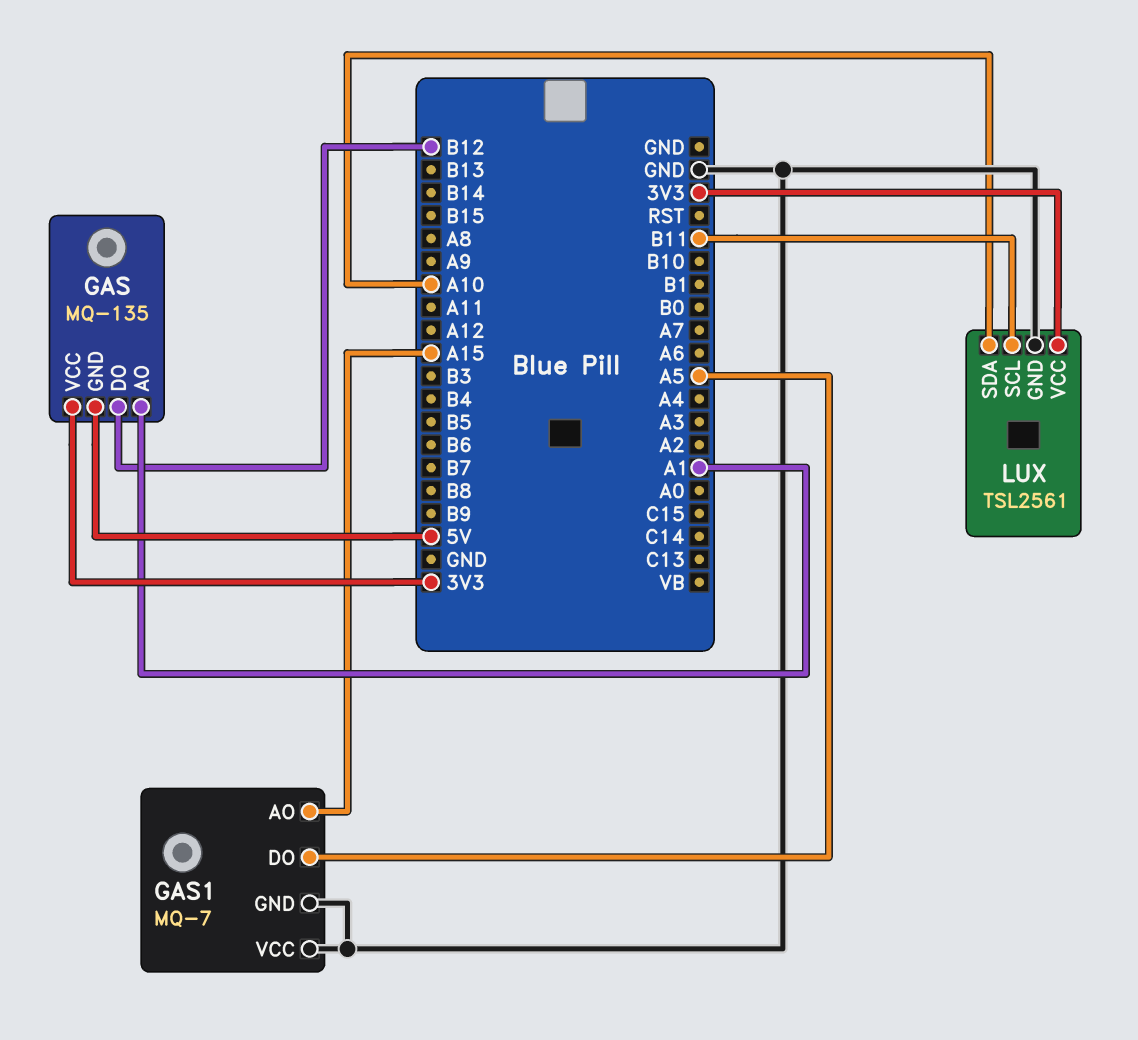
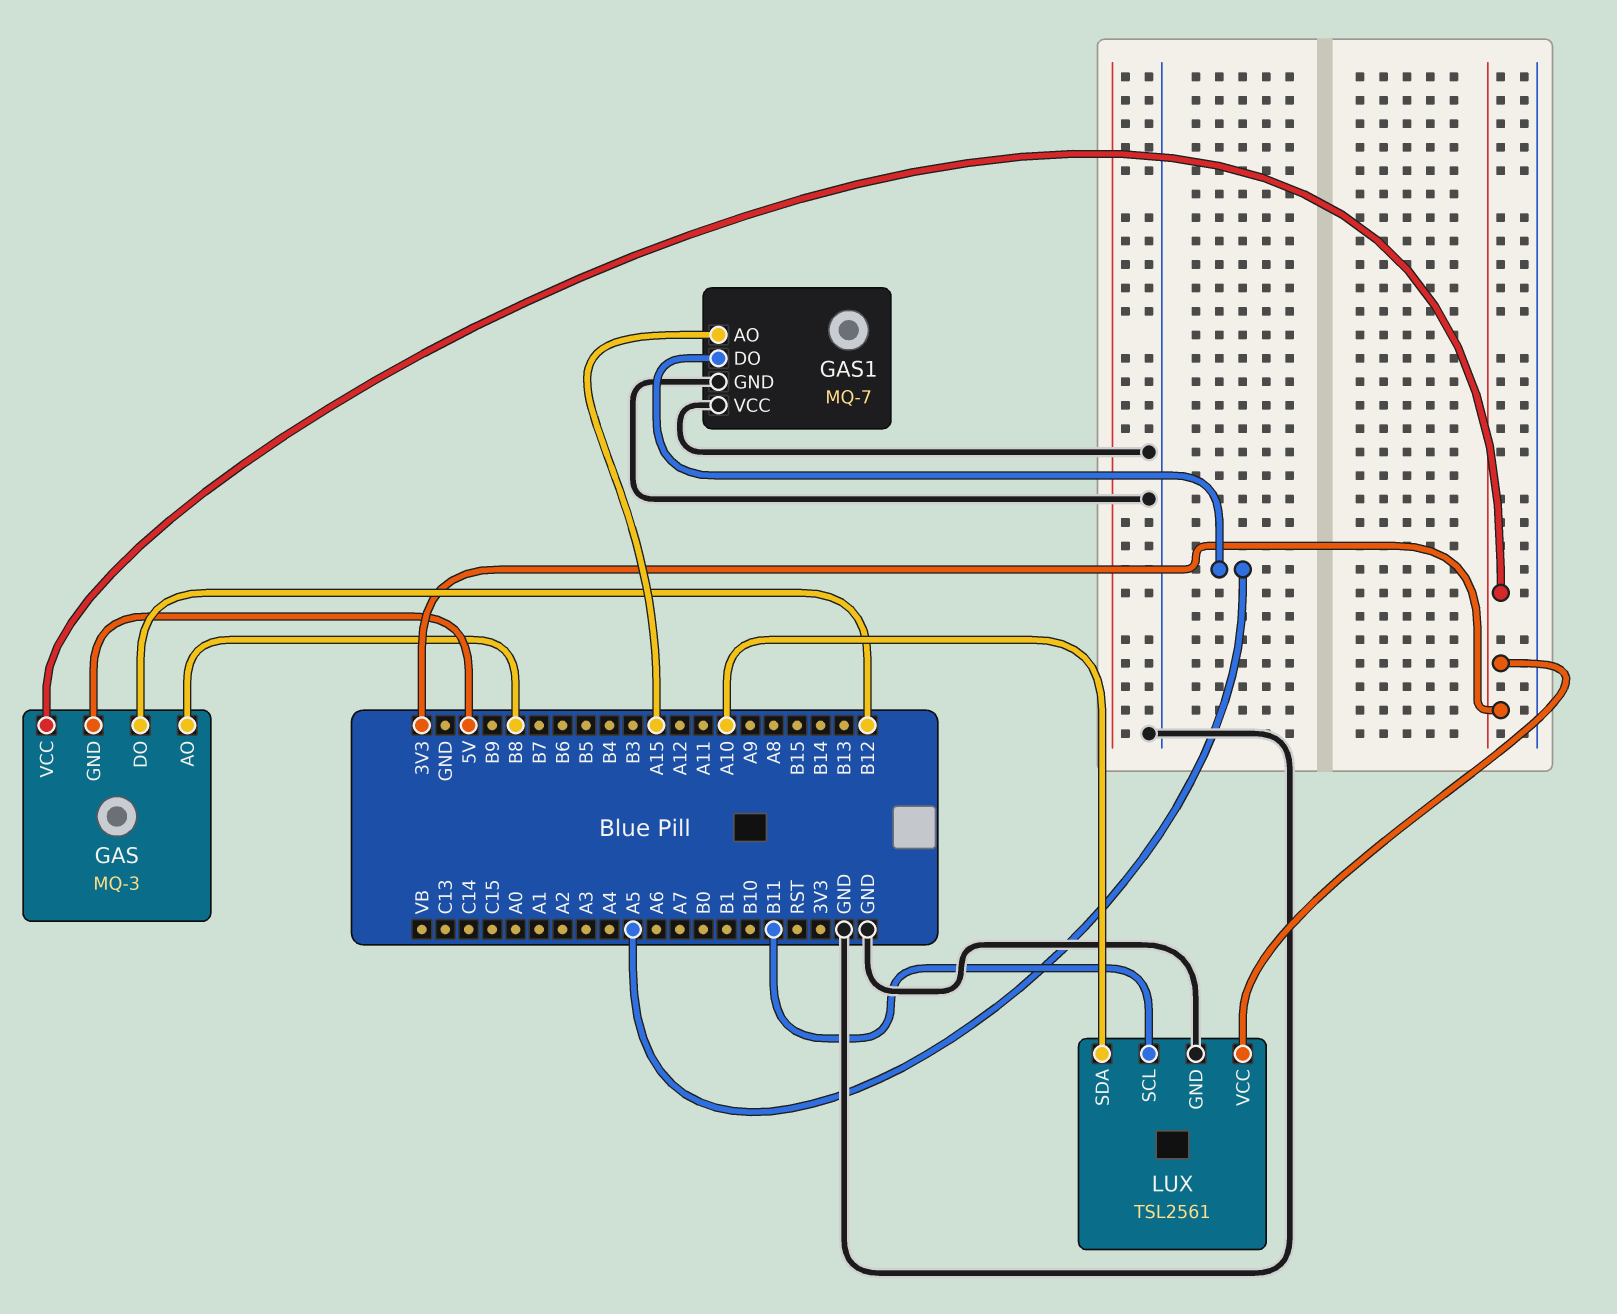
GAS: MQ-135 -> MQ-3
GAS pin AO: A1 -> B8

